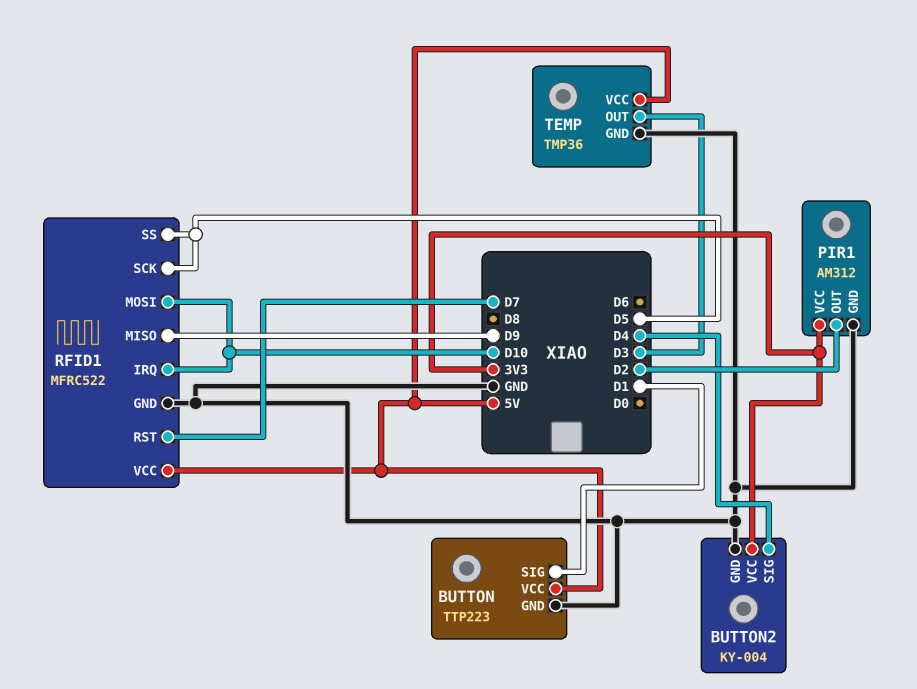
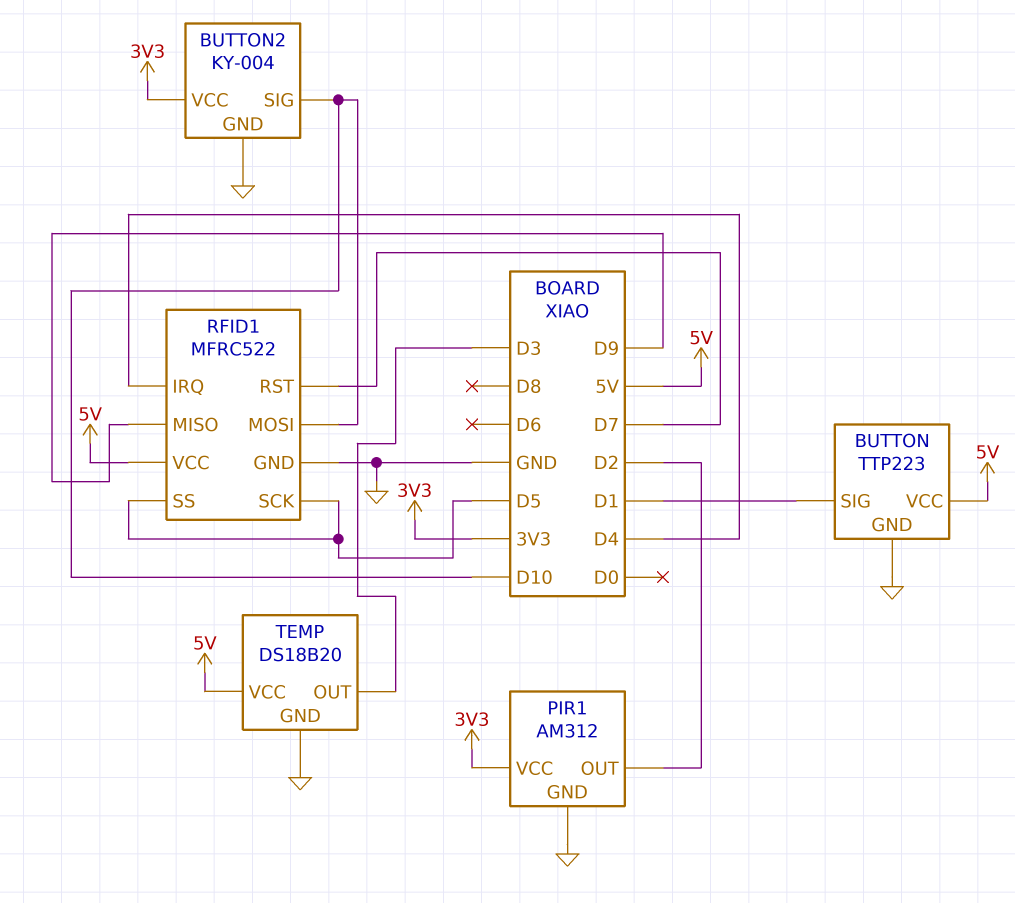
BUTTON2 pin SIG: D4 -> D10
RFID1 pin IRQ: D10 -> D4
TEMP: TMP36 -> DS18B20

